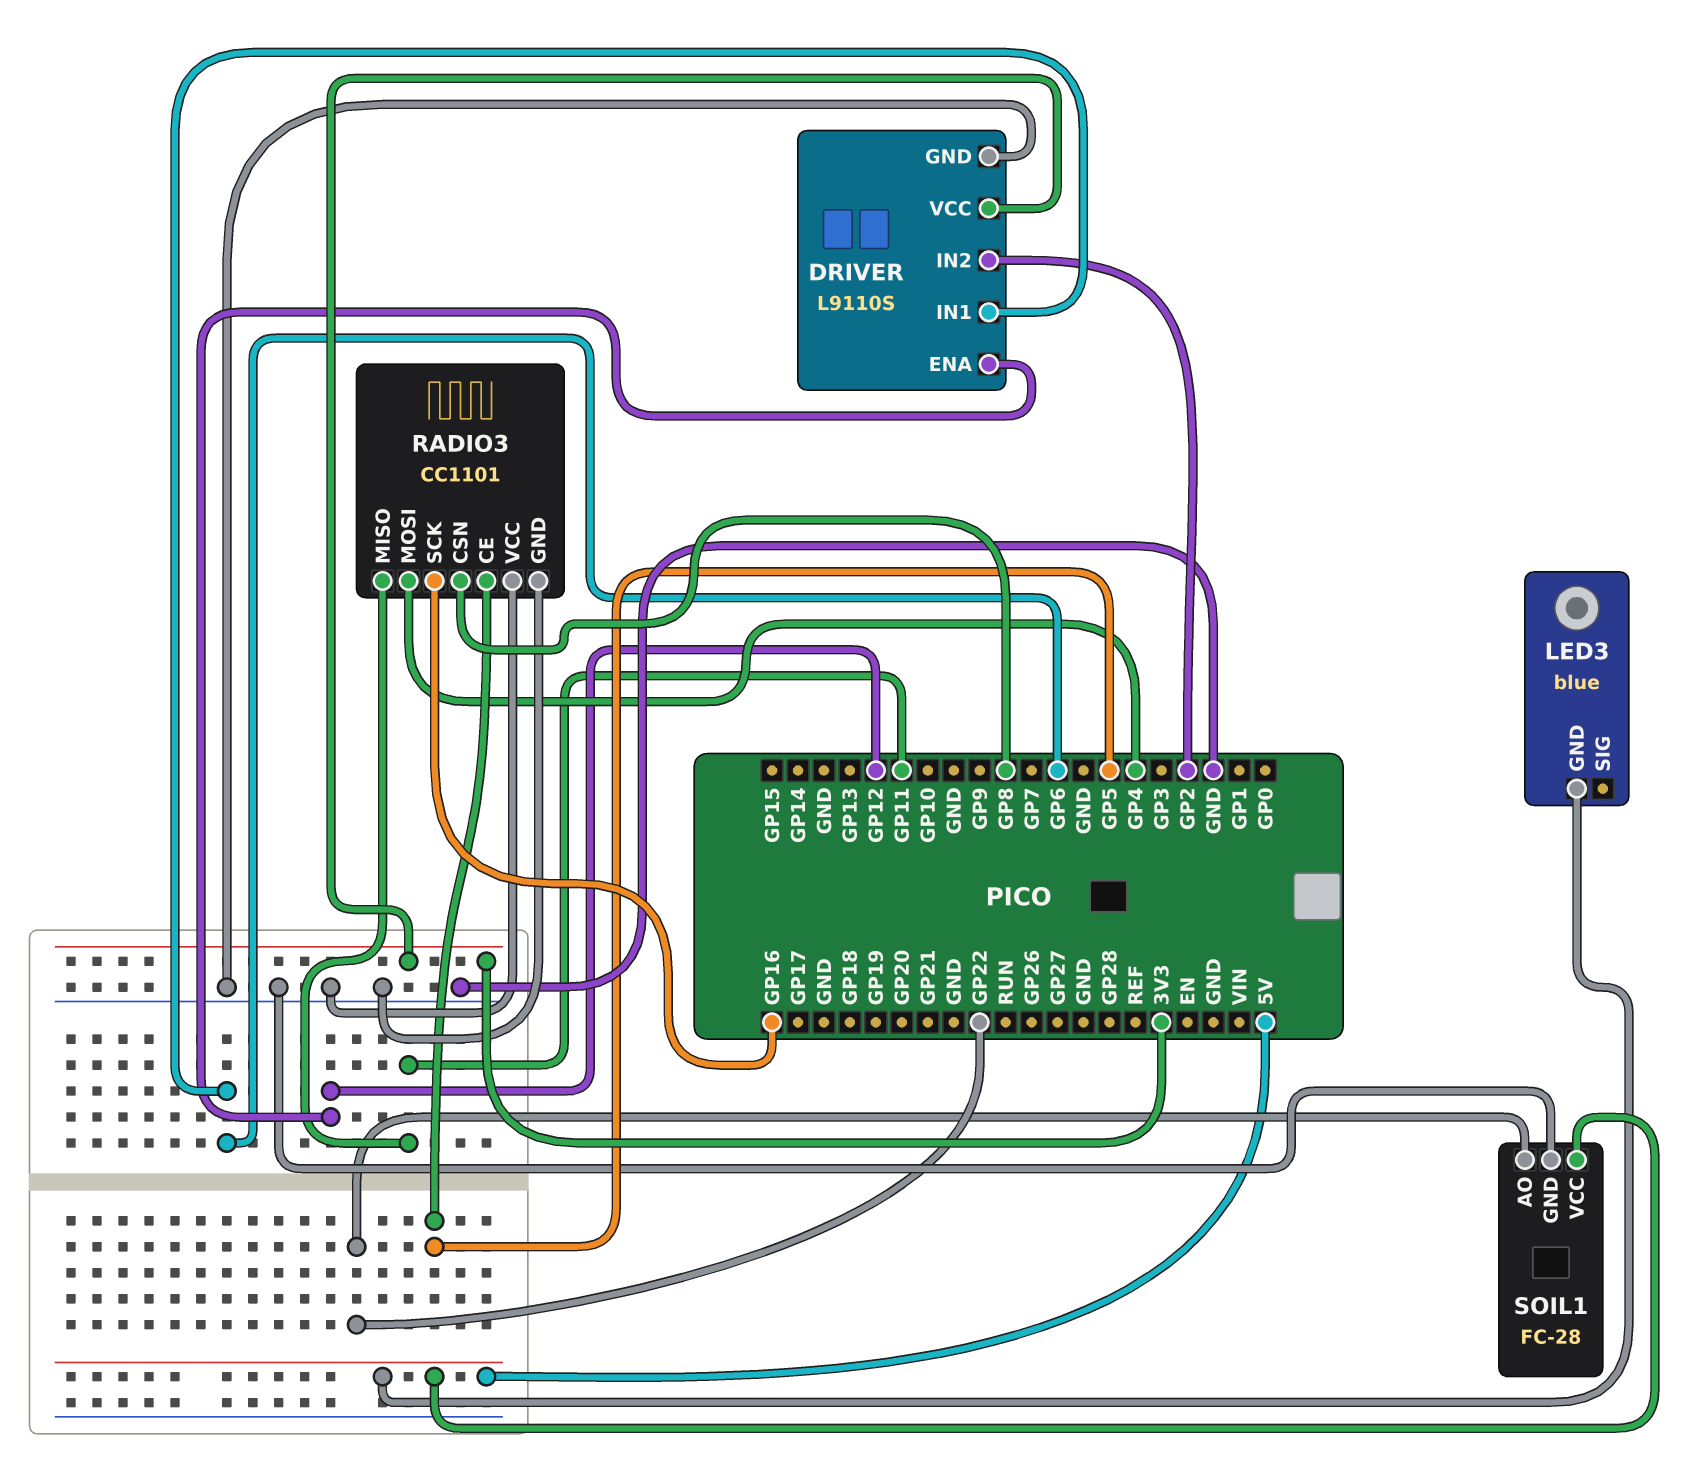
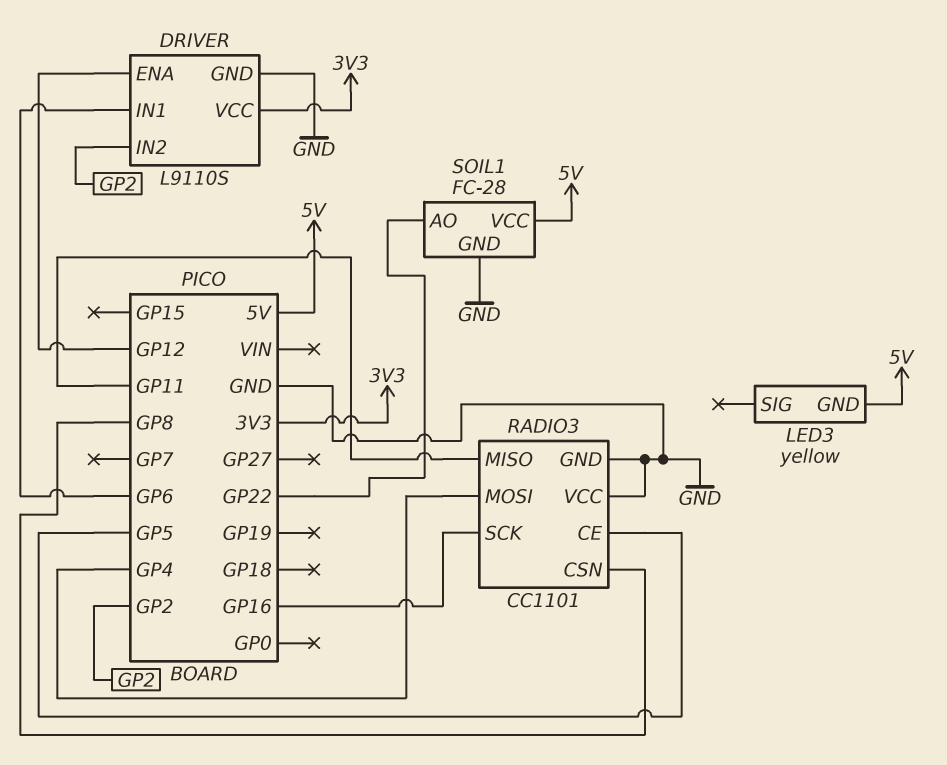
LED3: blue -> yellow

